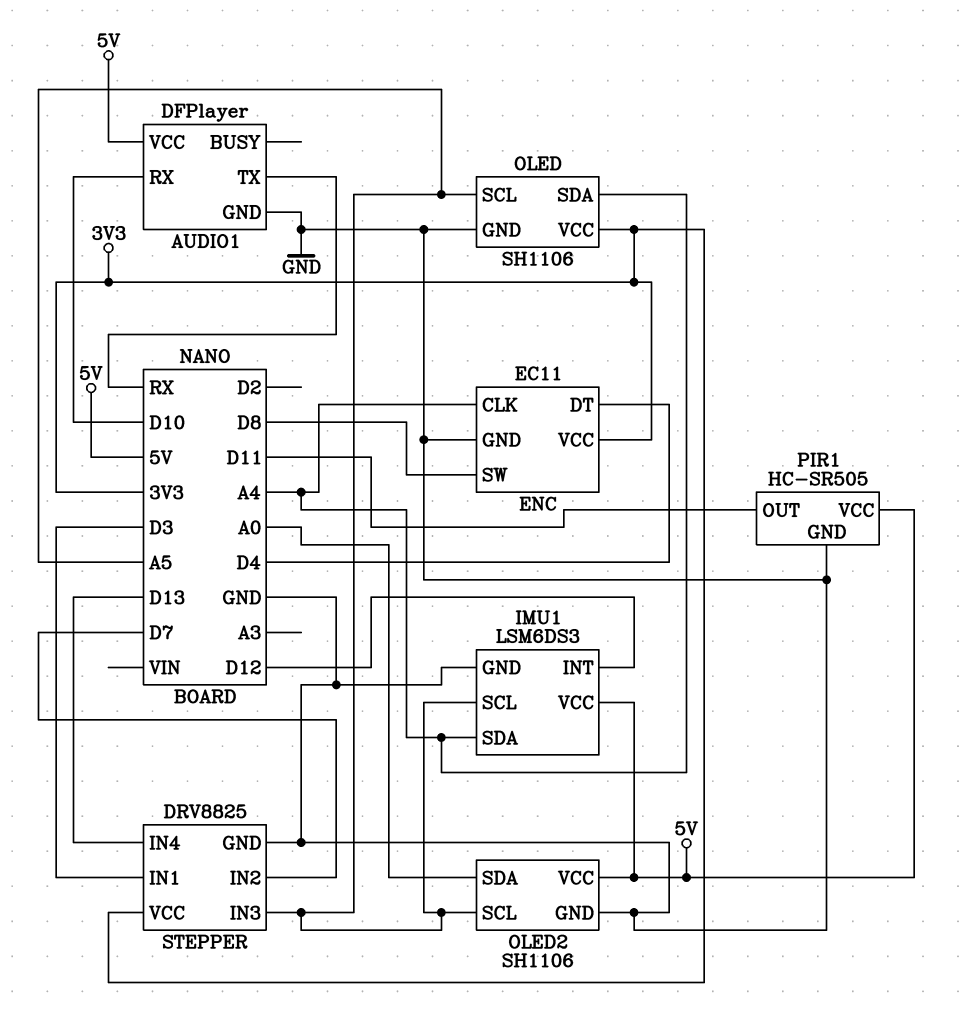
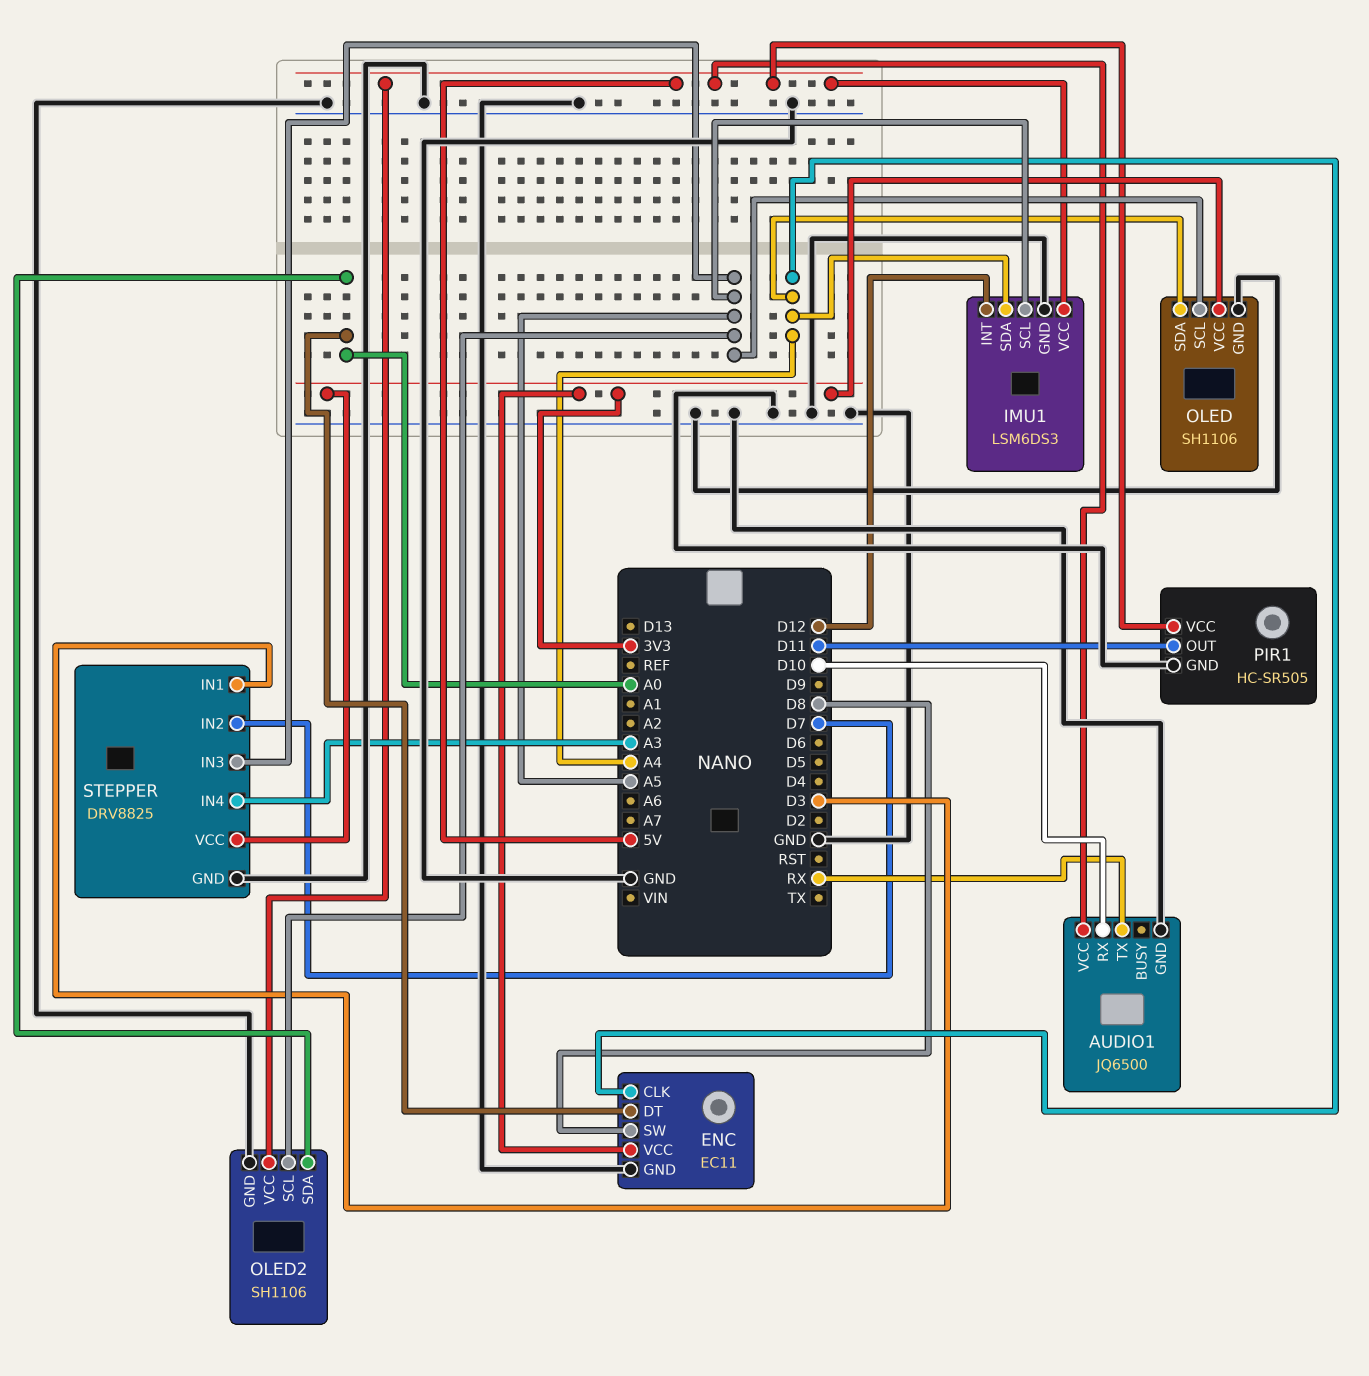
AUDIO1: DFPlayer -> JQ6500
ENC pin DT: D4 -> A0
STEPPER pin IN4: D13 -> A3

